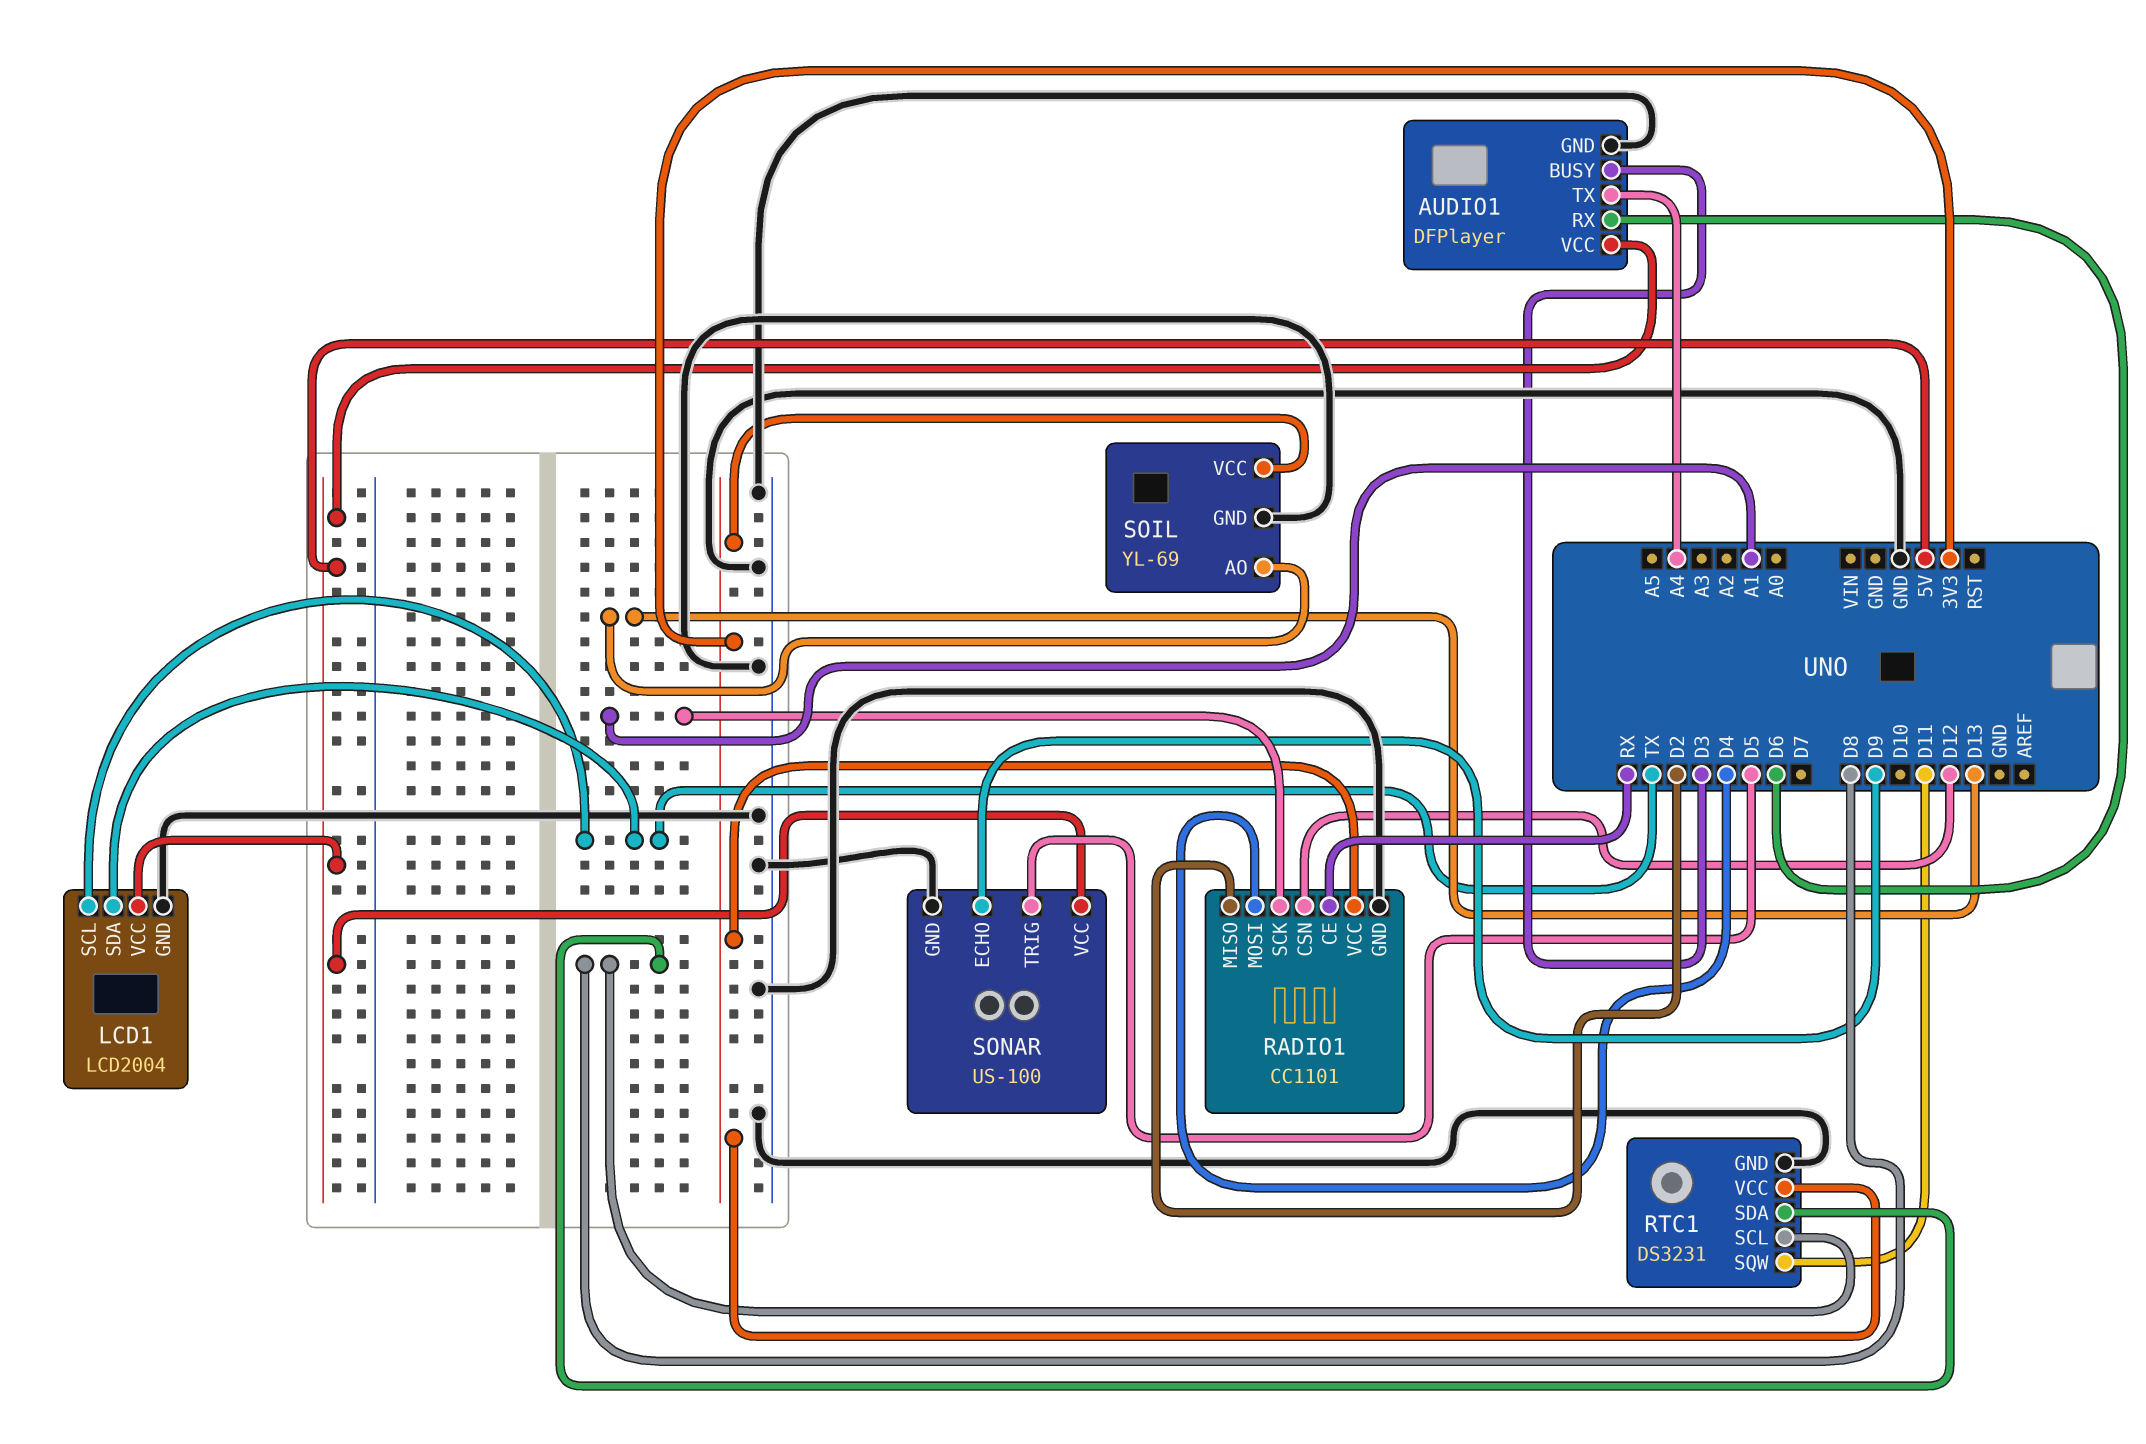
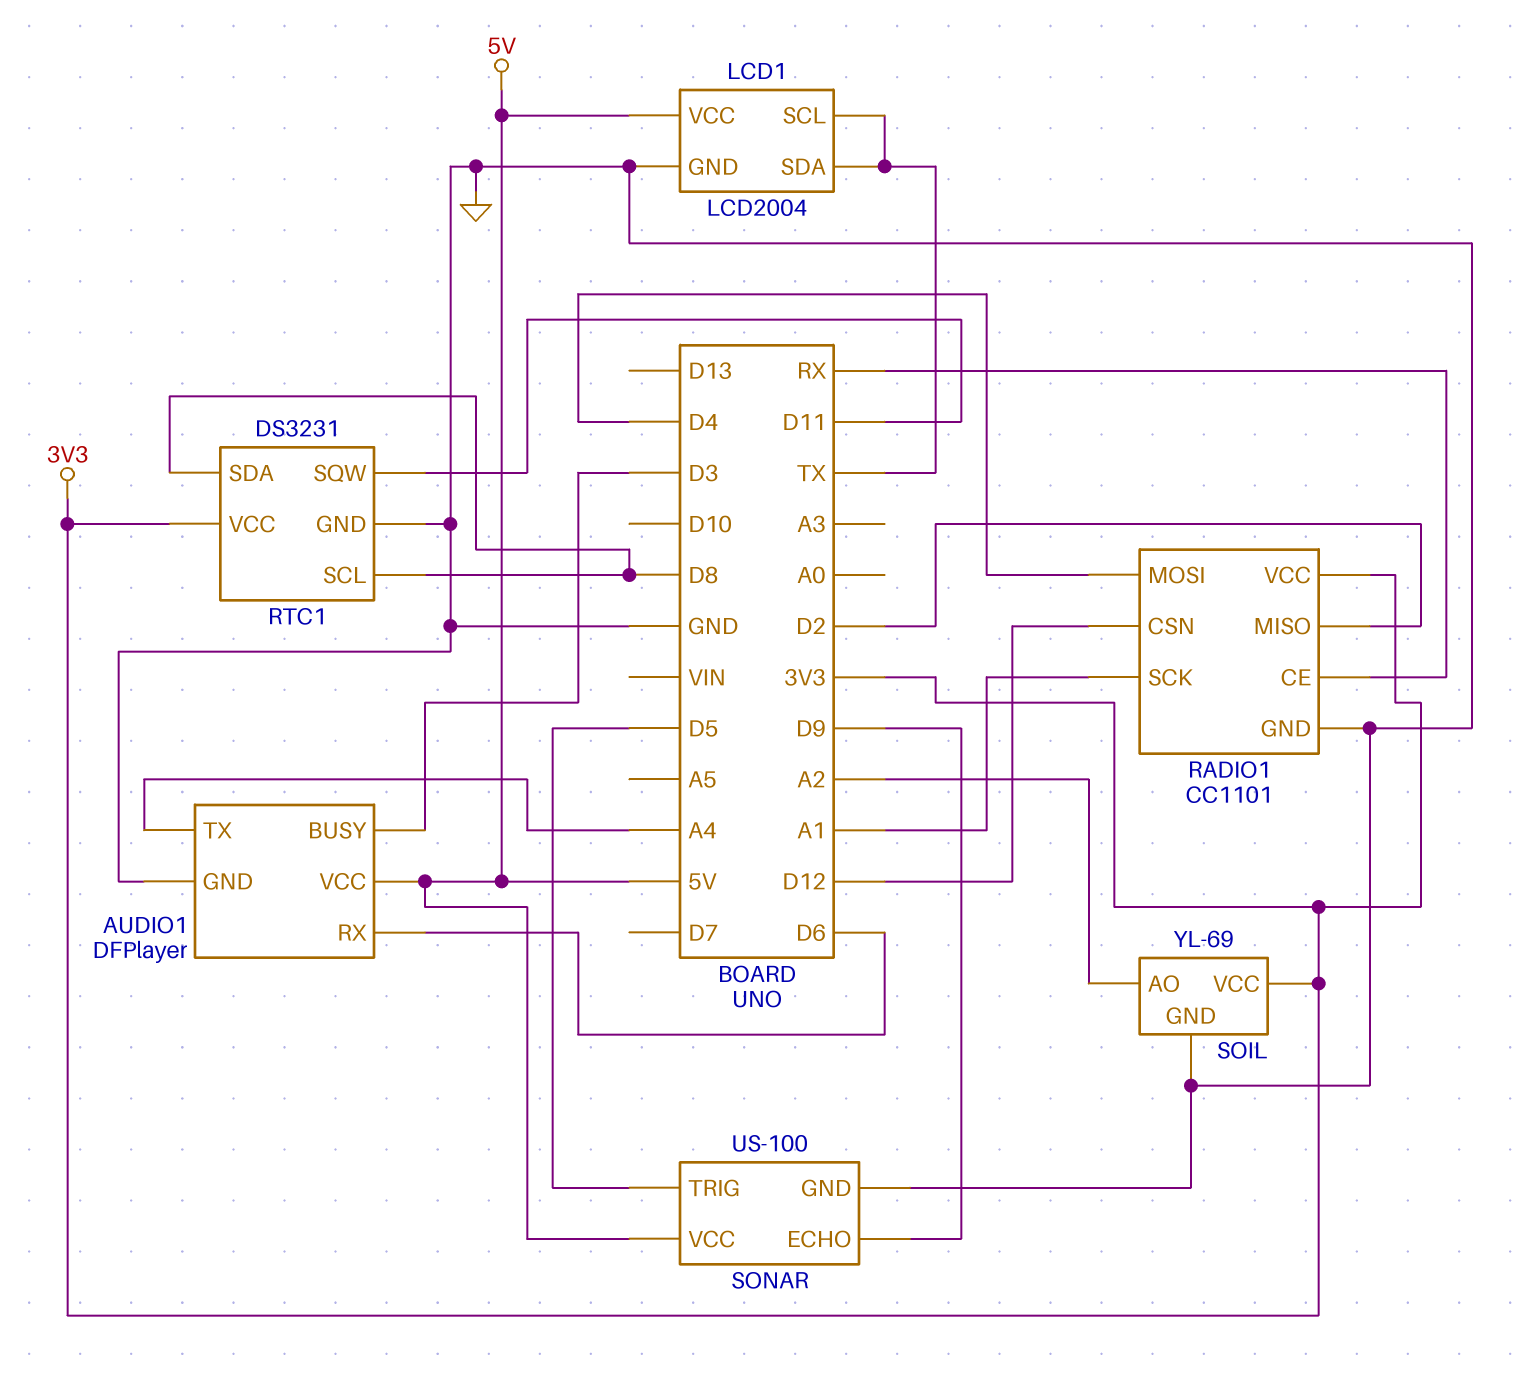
SOIL pin AO: D13 -> A2

